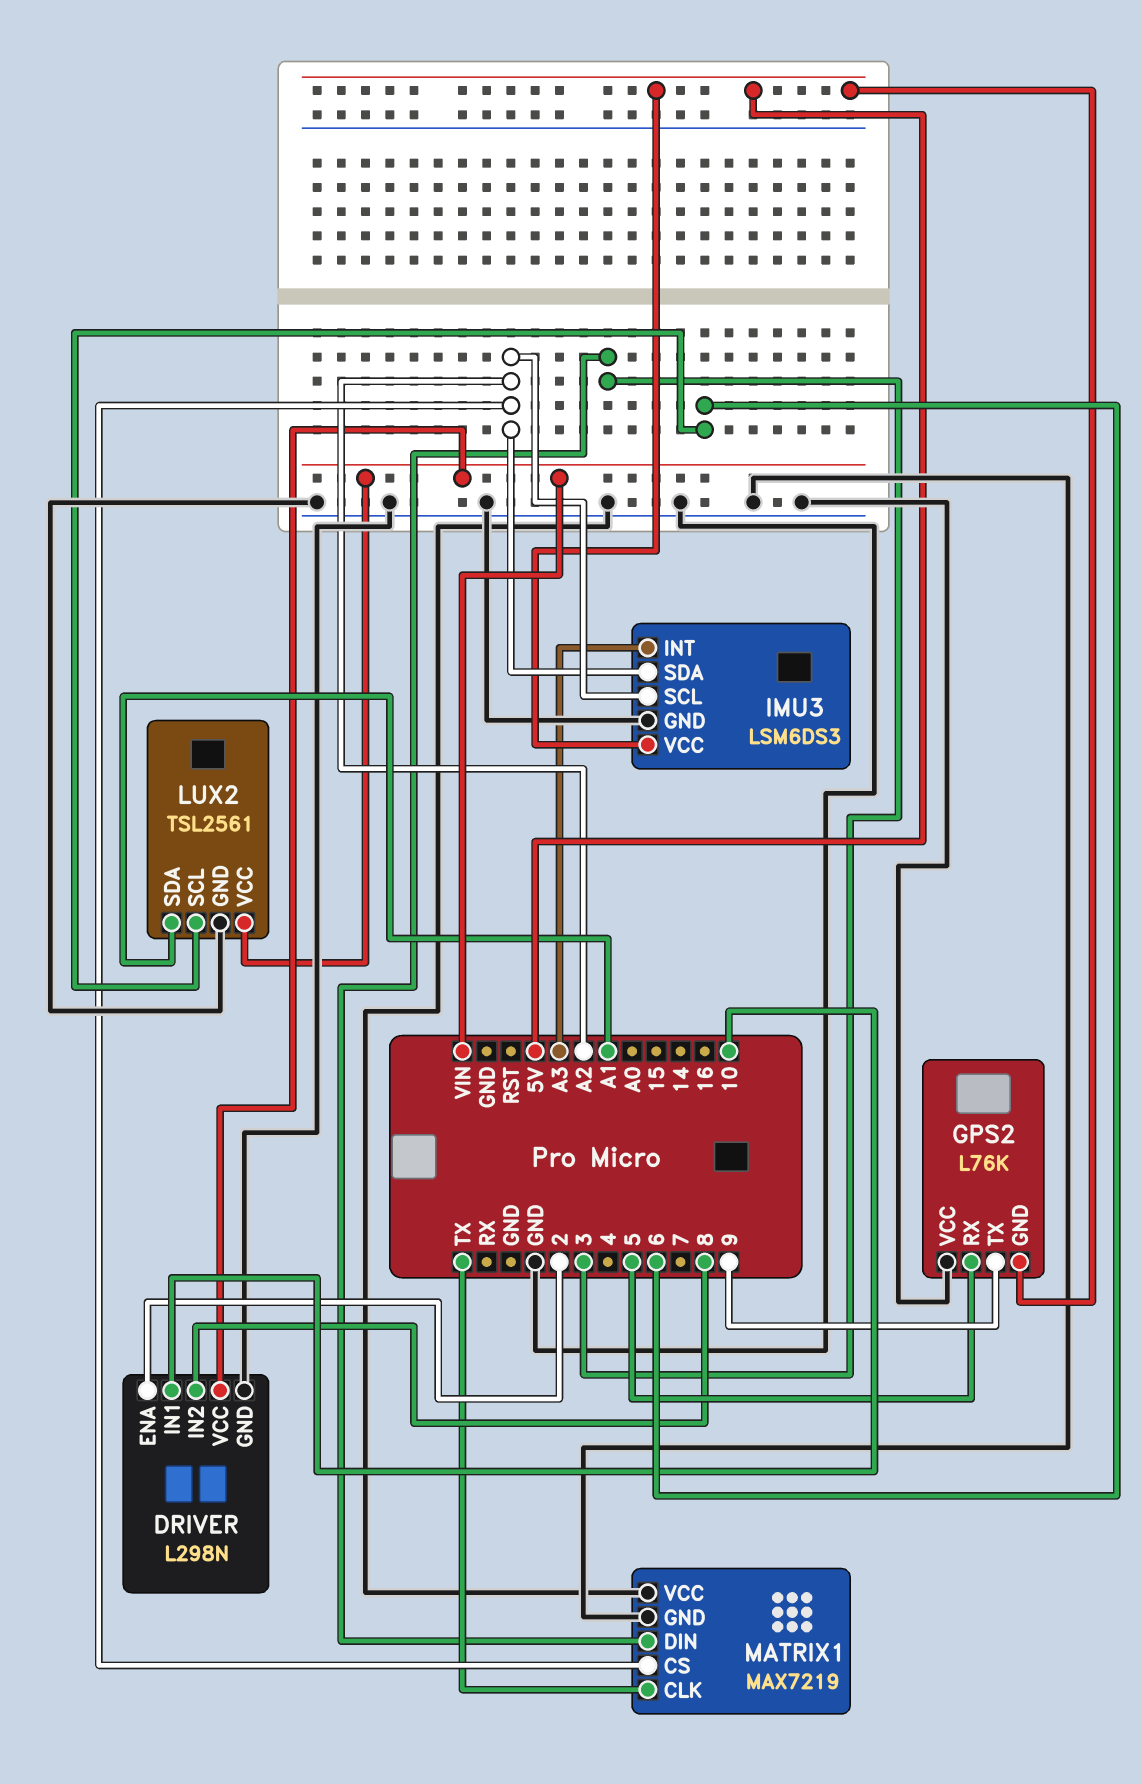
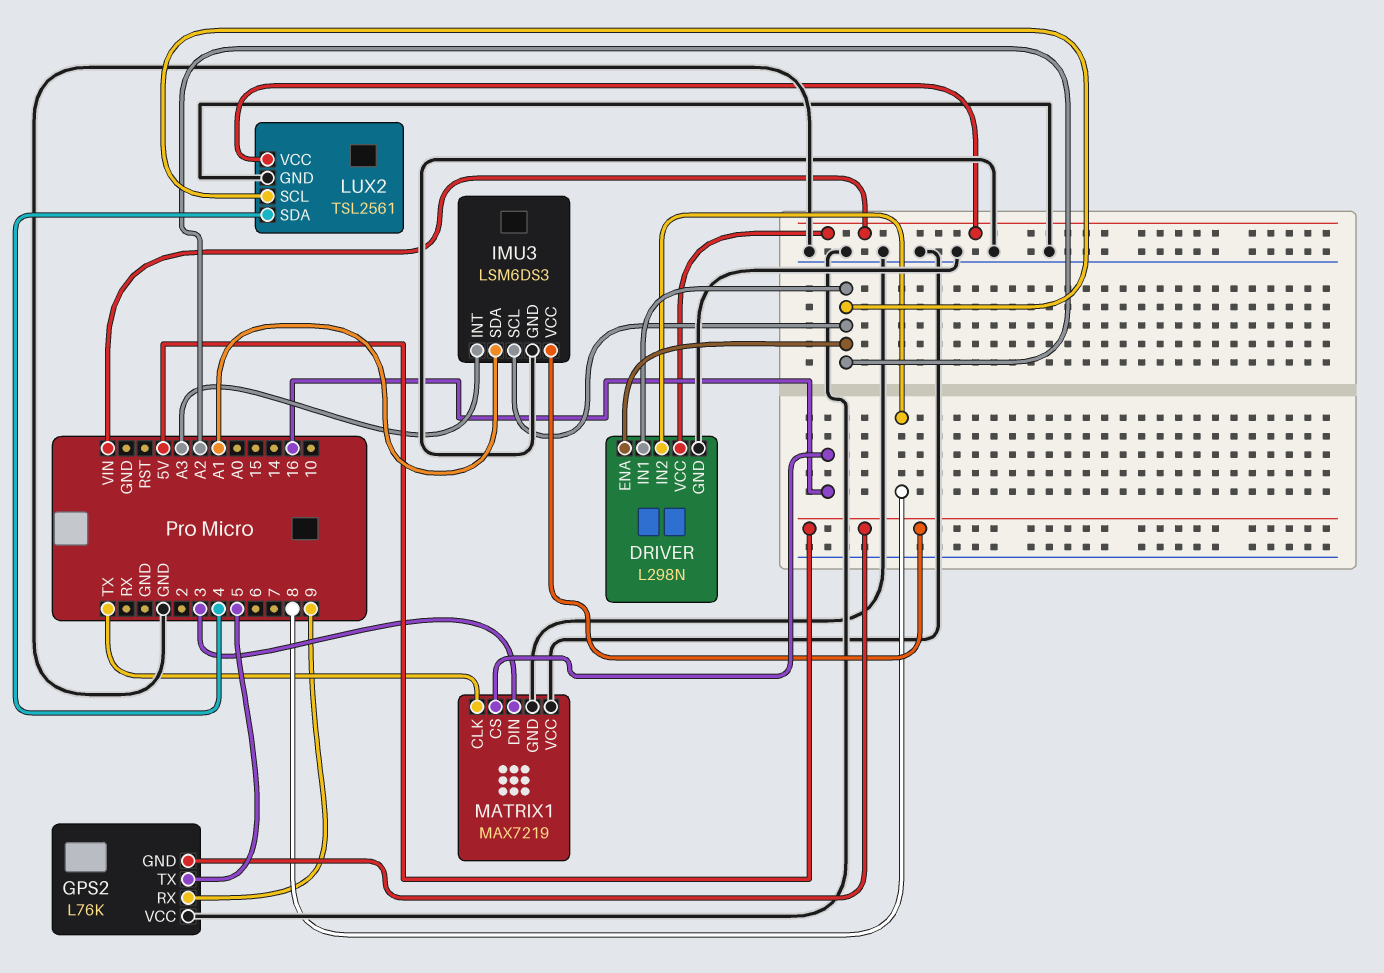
DRIVER pin ENA: 2 -> A2
DRIVER pin IN1: 10 -> A2
GPS2 pin RX: 5 -> 9
GPS2 pin TX: 9 -> 5
IMU3 pin SDA: A2 -> A1
LUX2 pin SCL: 6 -> A2
LUX2 pin SDA: A1 -> 4
MATRIX1 pin CS: A2 -> 16

